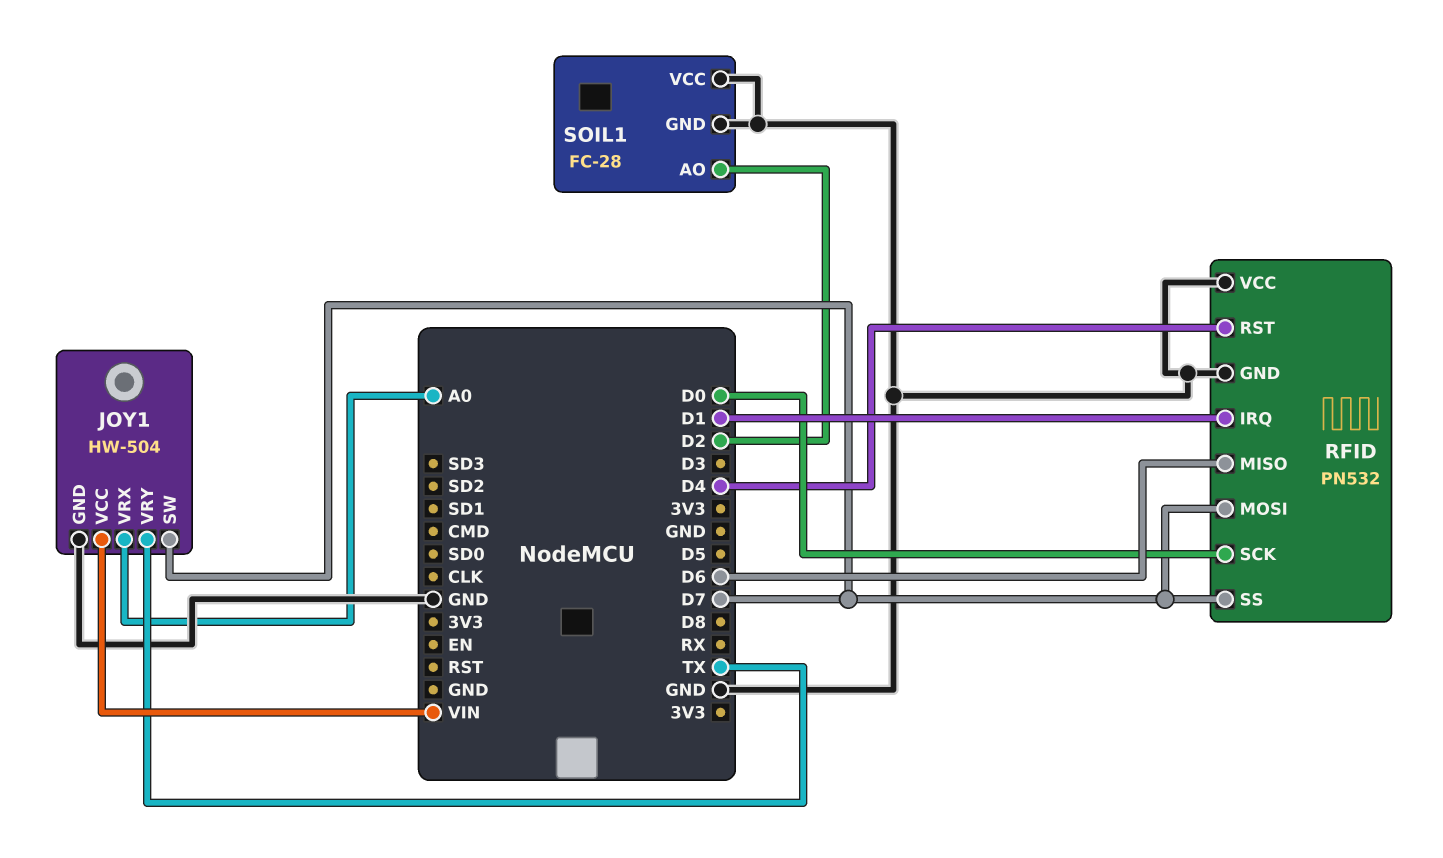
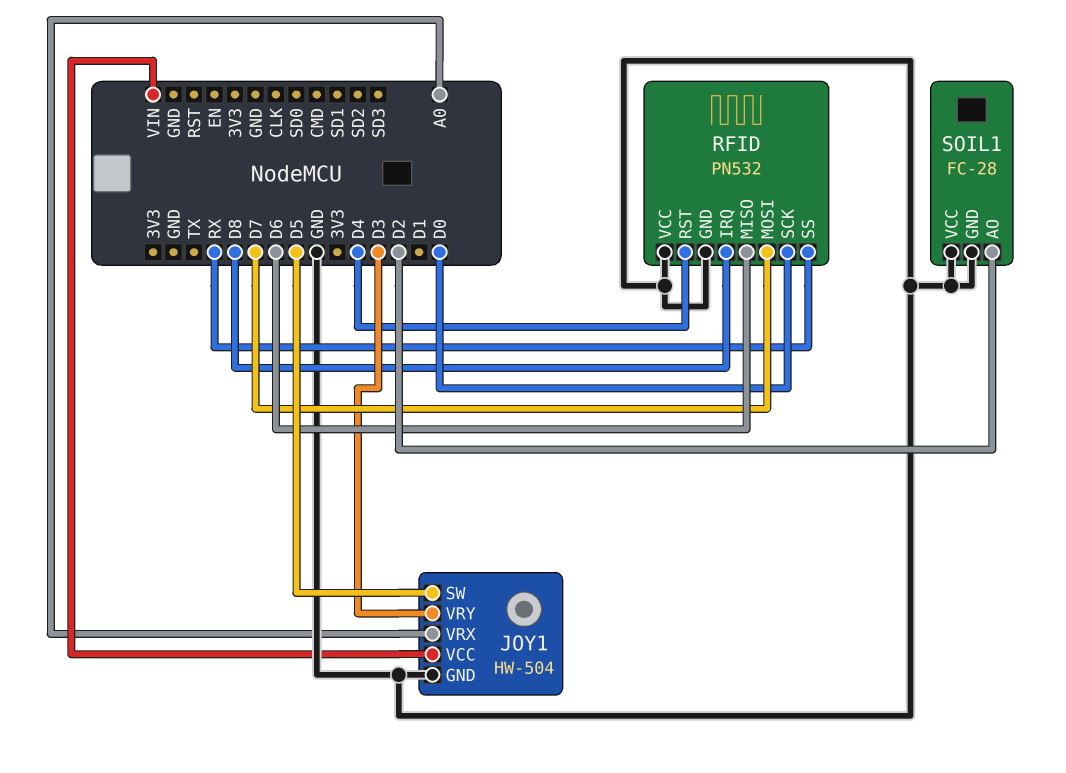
JOY1 pin SW: D7 -> D5
JOY1 pin VRY: TX -> D3
RFID pin IRQ: D1 -> D8
RFID pin SS: D7 -> RX

